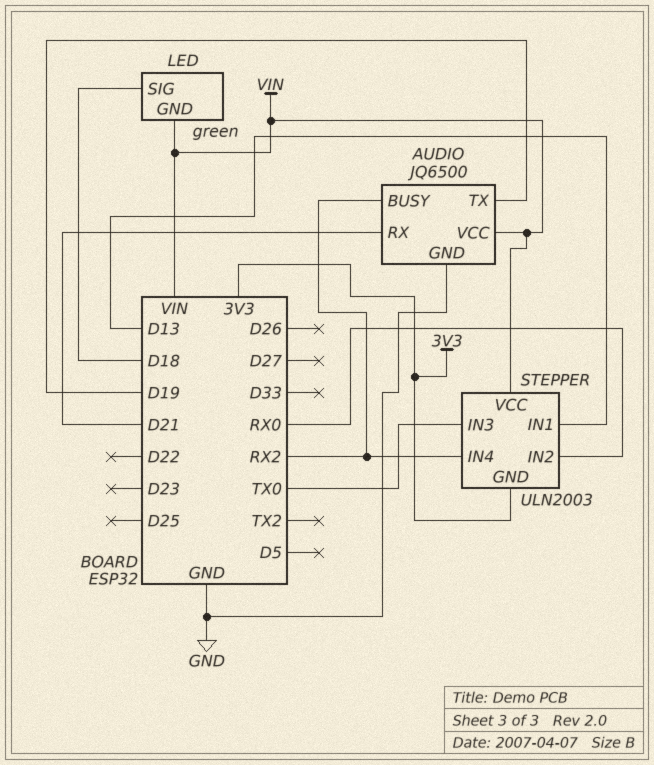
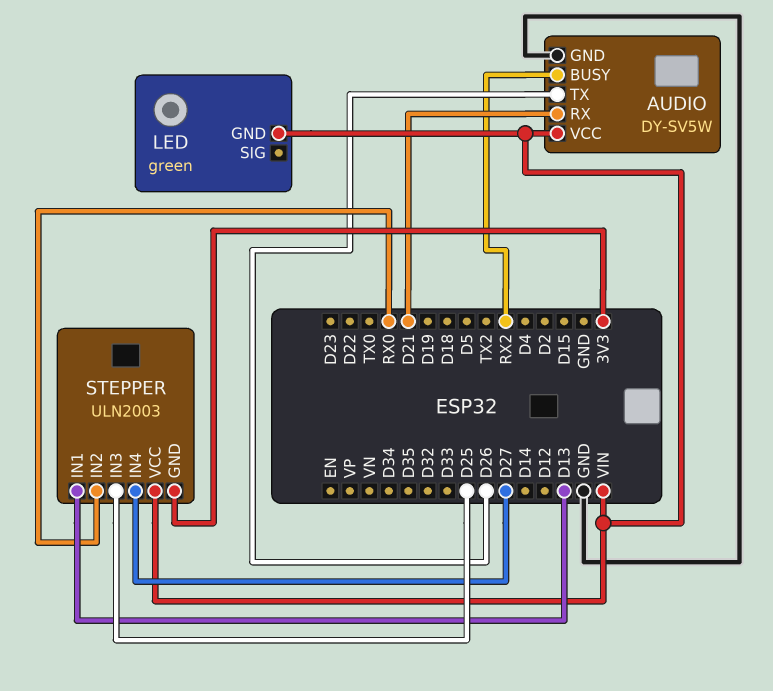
AUDIO: JQ6500 -> DY-SV5W
AUDIO pin TX: D19 -> D26
LED pin SIG: D18 -> none
STEPPER pin IN3: TX0 -> D25
STEPPER pin IN4: RX2 -> D27

